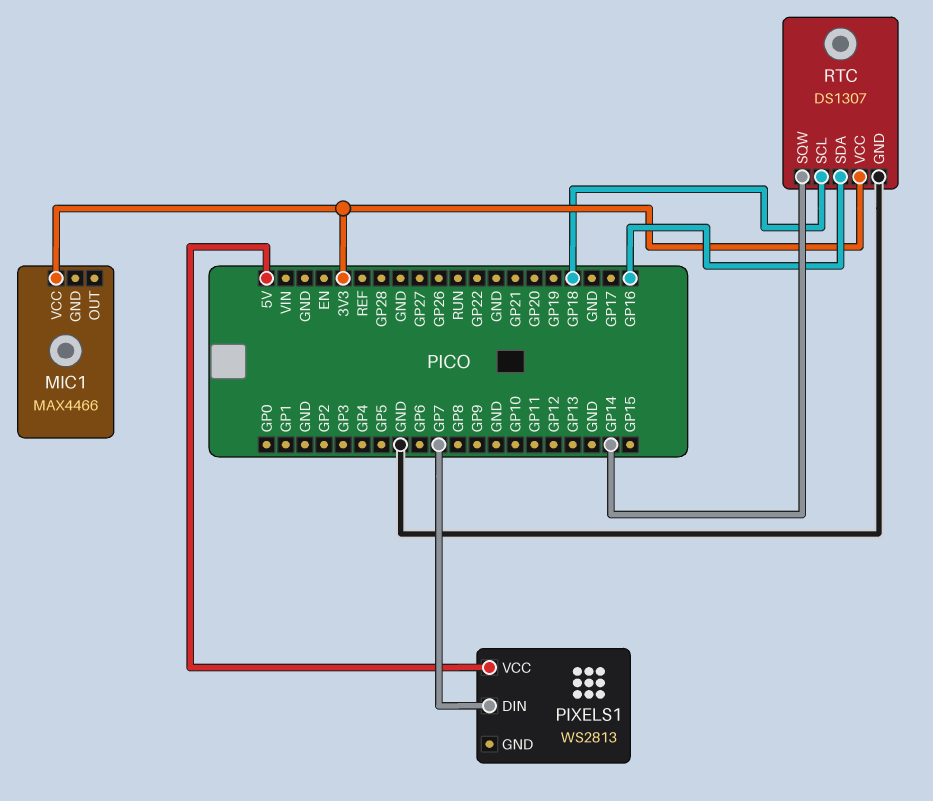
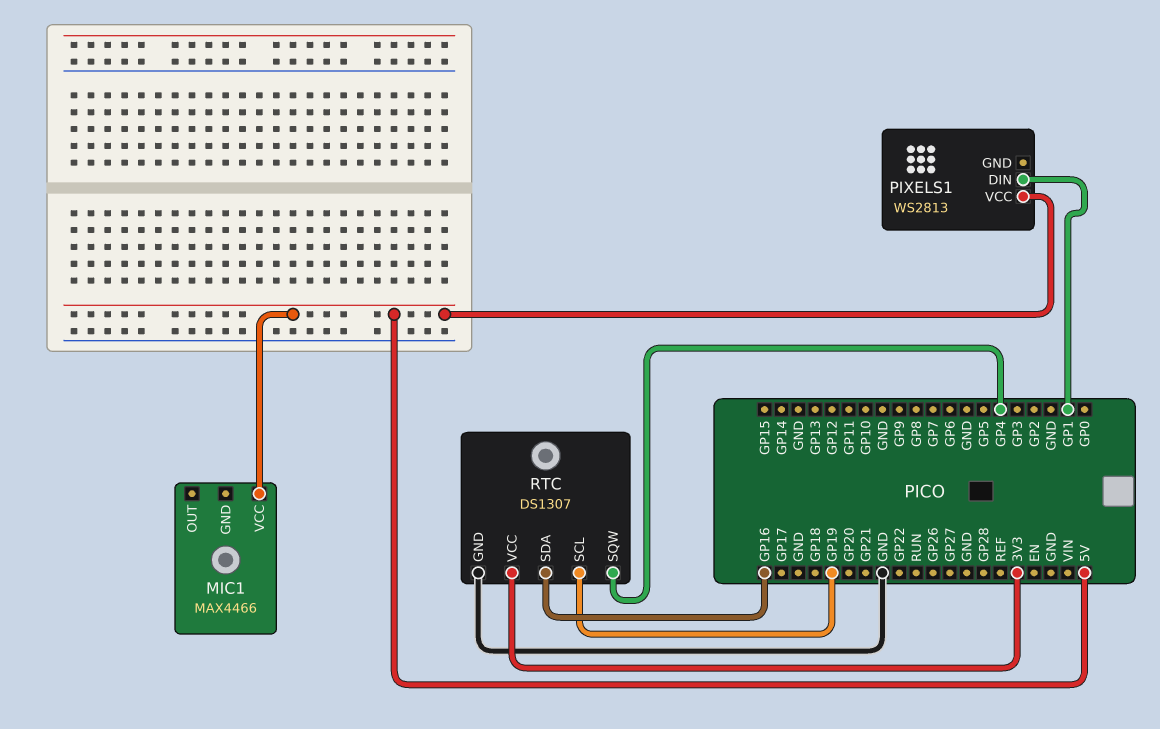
MIC1 pin VCC: 3V3 -> 5V
PIXELS1 pin DIN: GP7 -> GP1
RTC pin SCL: GP18 -> GP19
RTC pin SQW: GP14 -> GP4

